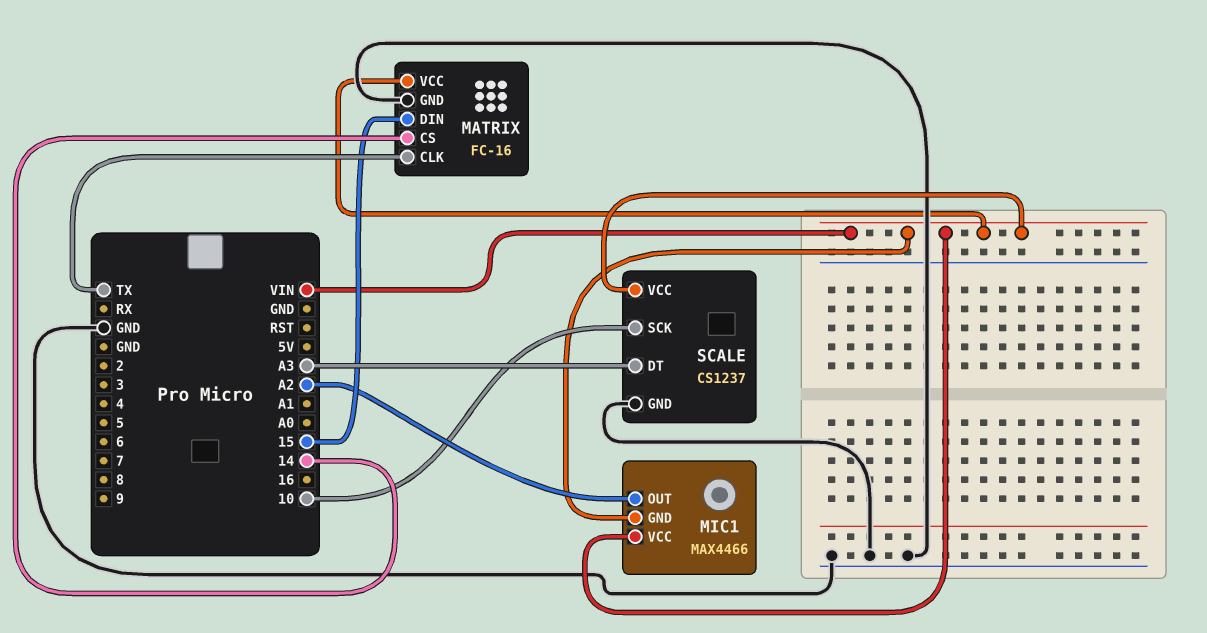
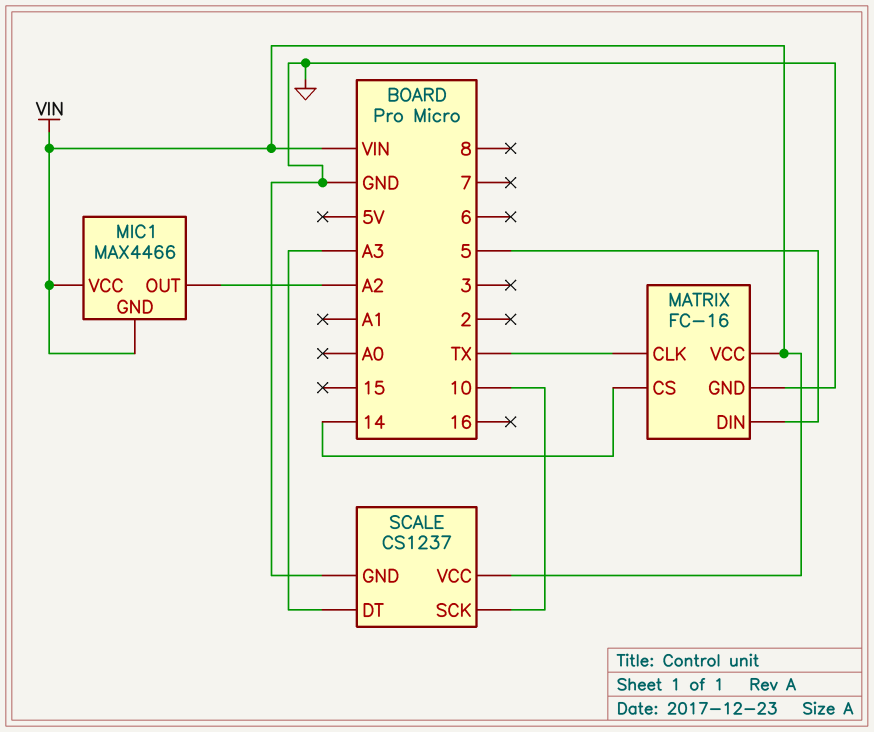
MATRIX pin DIN: 15 -> 5

